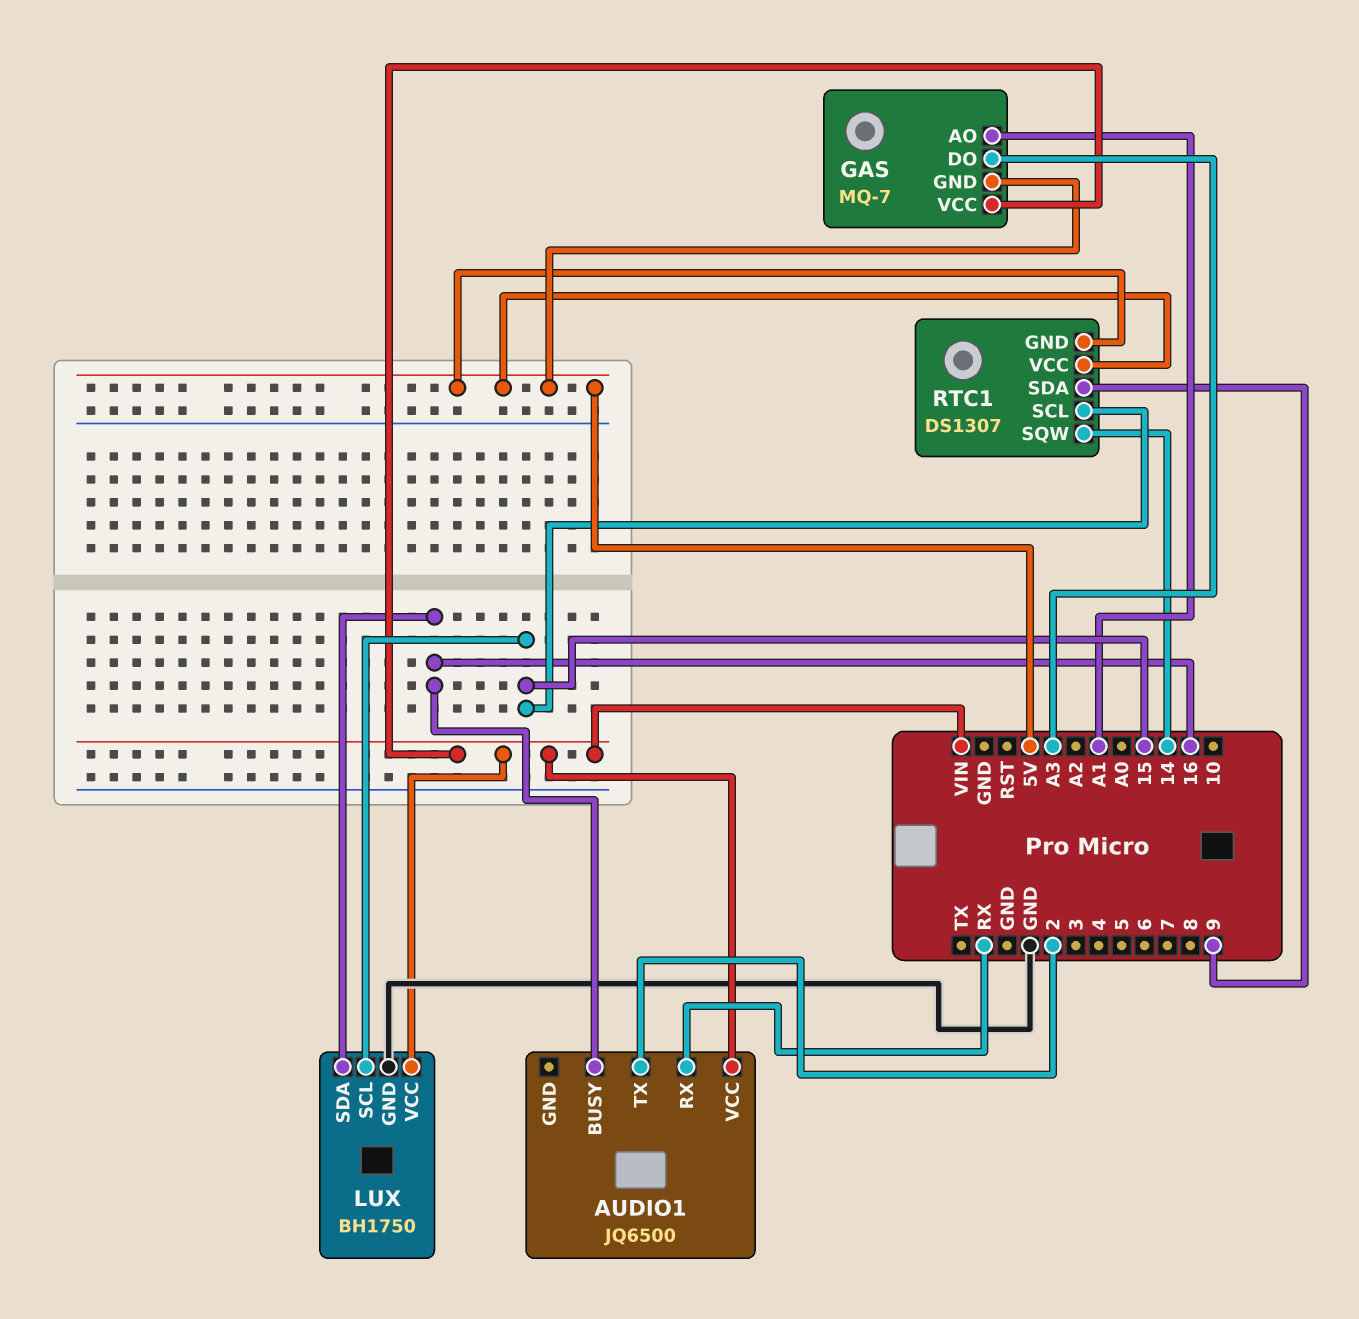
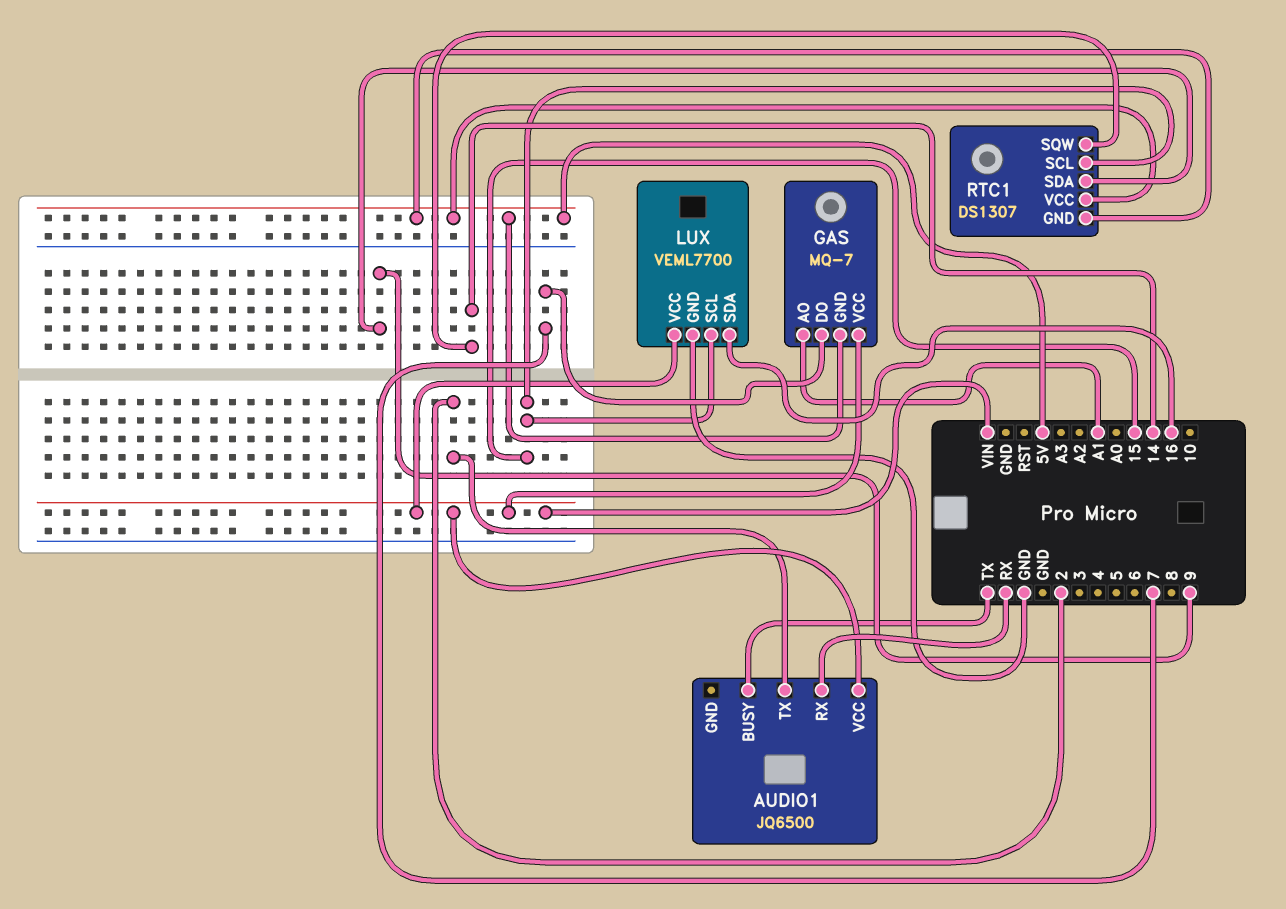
AUDIO1 pin BUSY: 16 -> TX
GAS pin DO: A3 -> 7
LUX: BH1750 -> VEML7700

